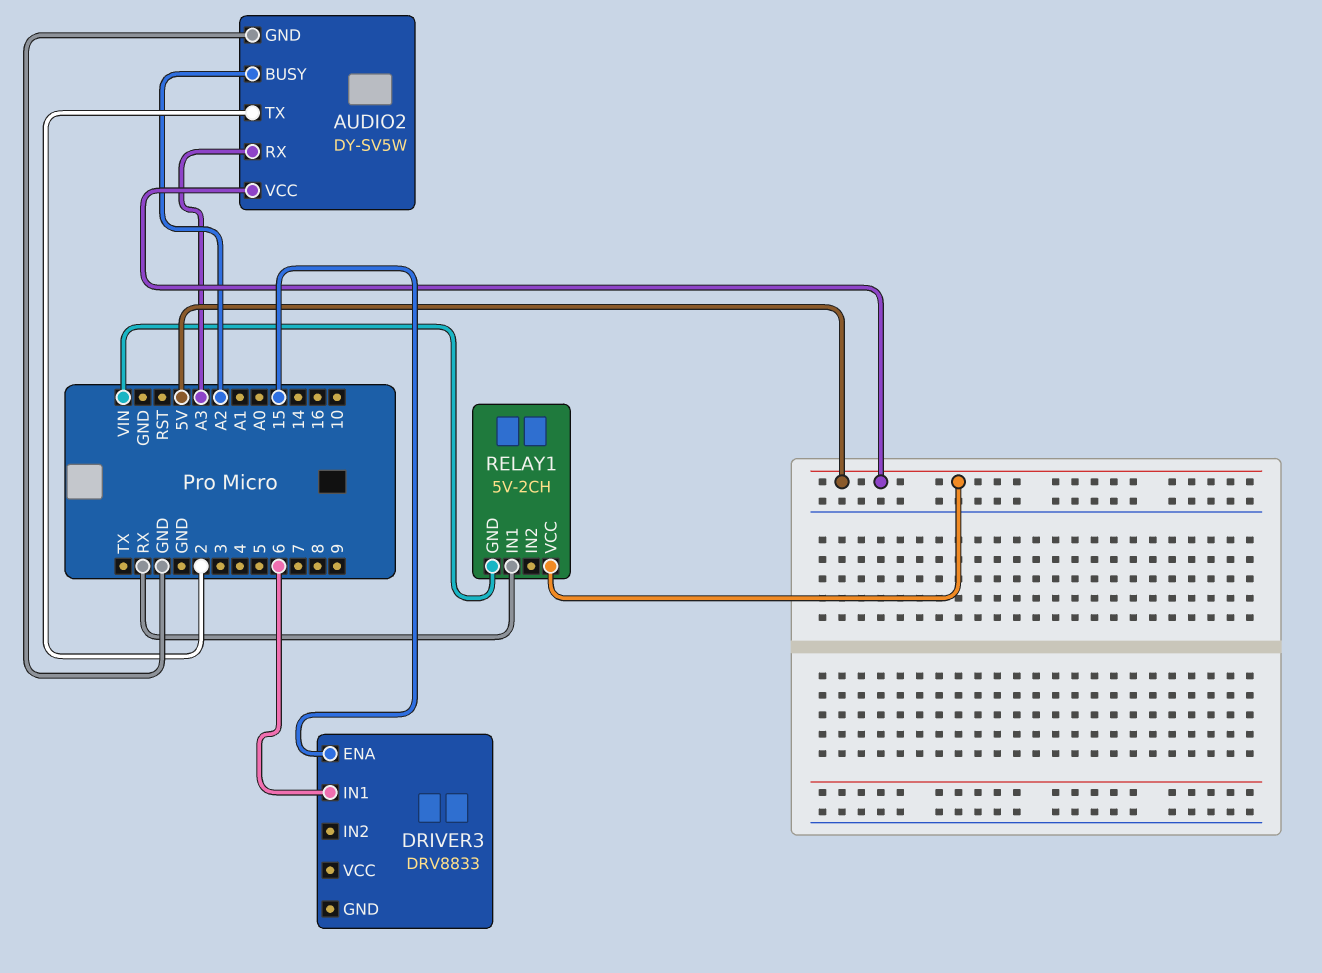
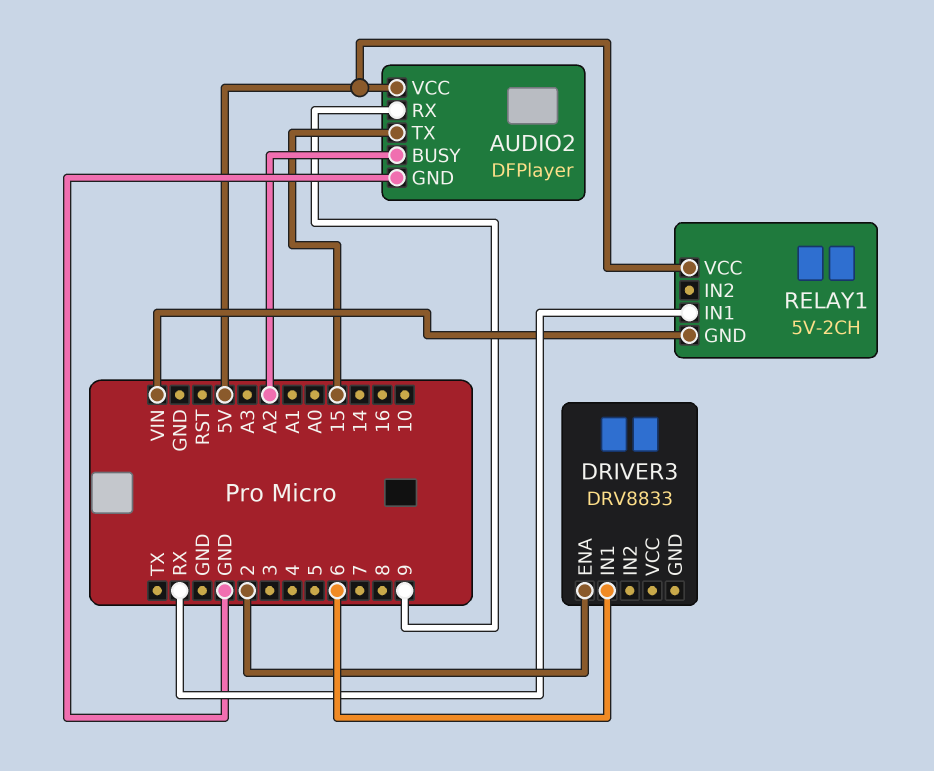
AUDIO2: DY-SV5W -> DFPlayer
AUDIO2 pin RX: A3 -> 9
AUDIO2 pin TX: 2 -> 15
DRIVER3 pin ENA: 15 -> 2

